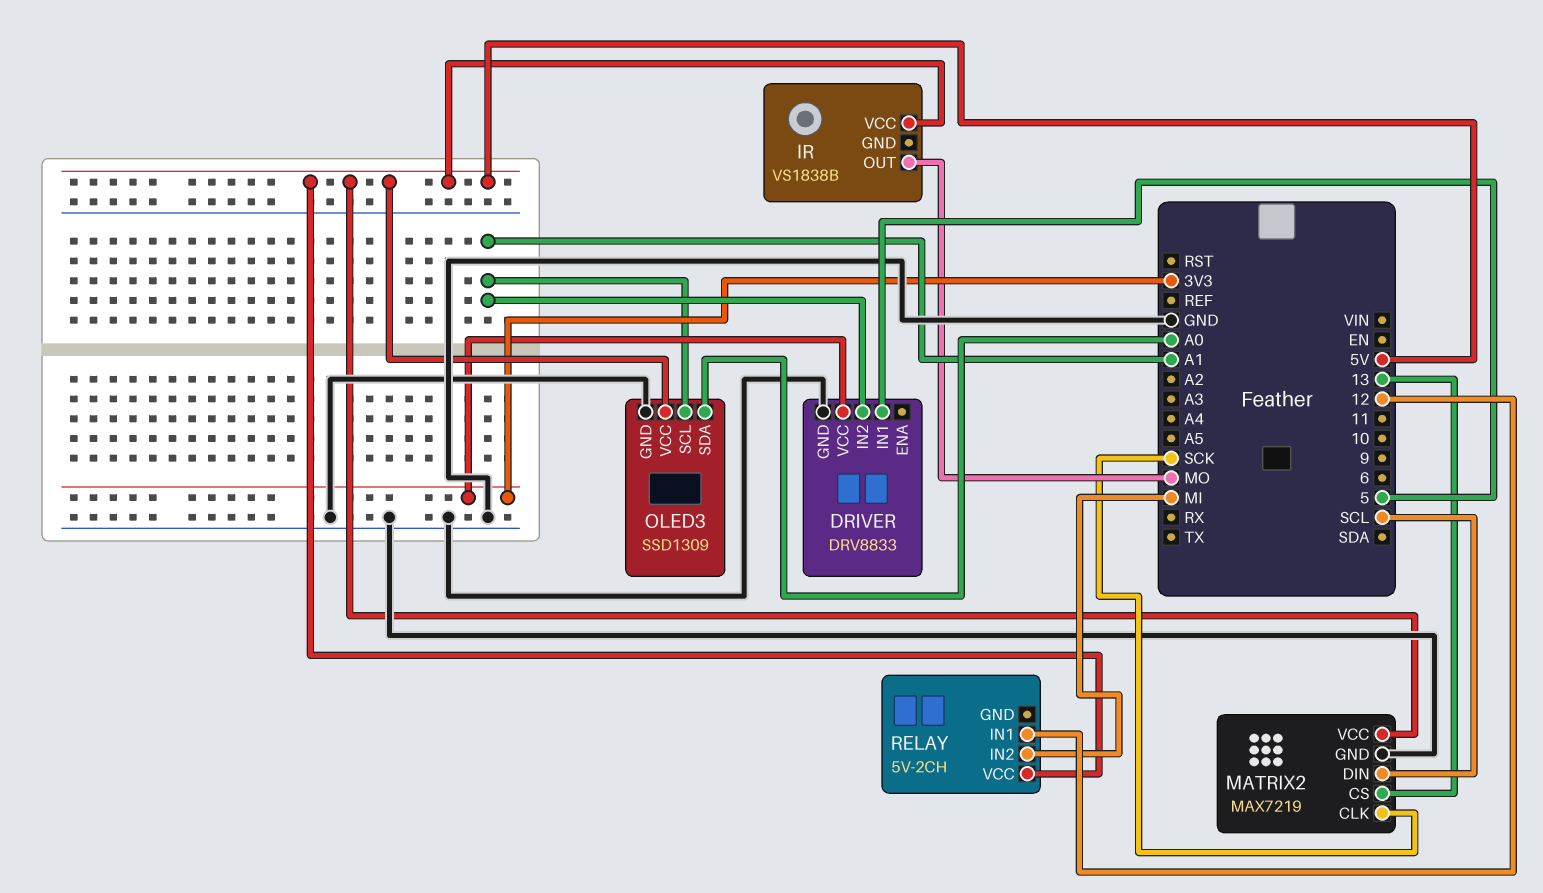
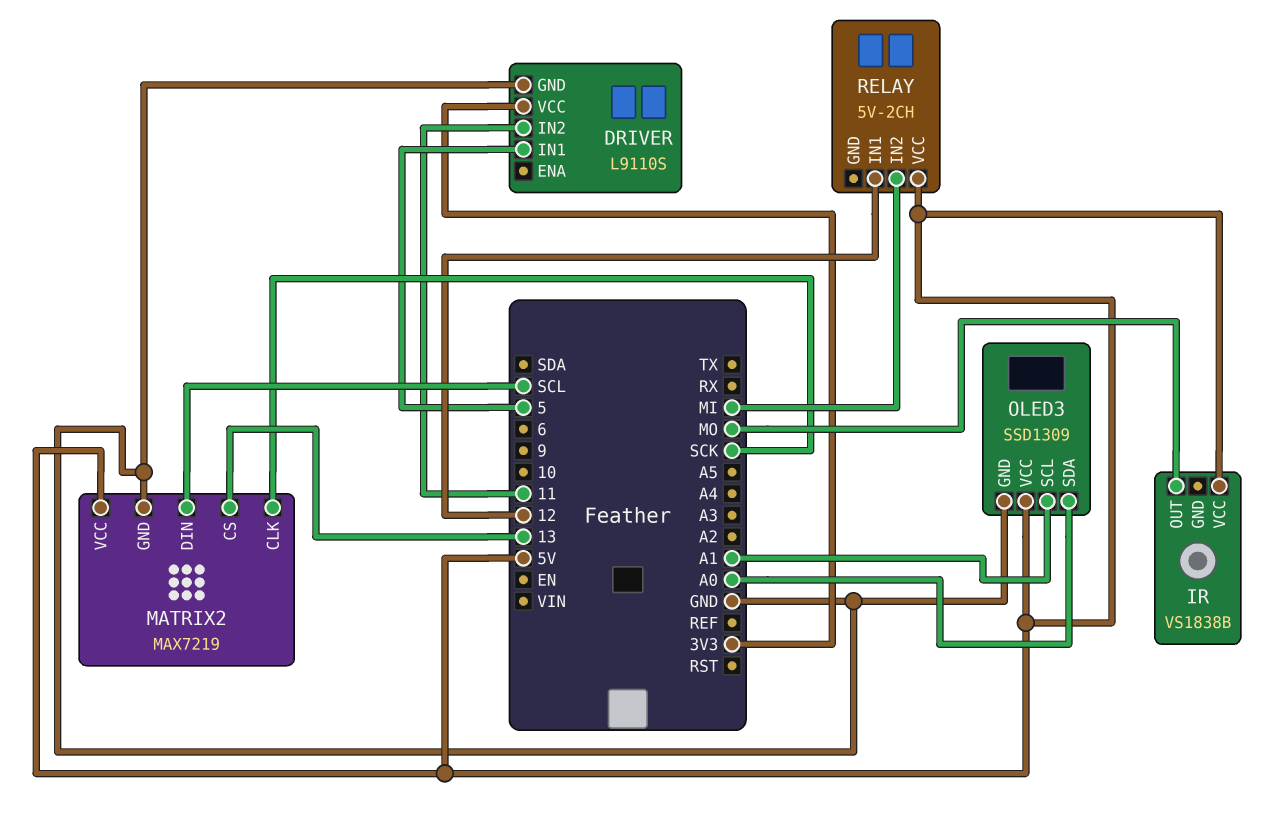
DRIVER: DRV8833 -> L9110S
DRIVER pin IN2: A1 -> 11

